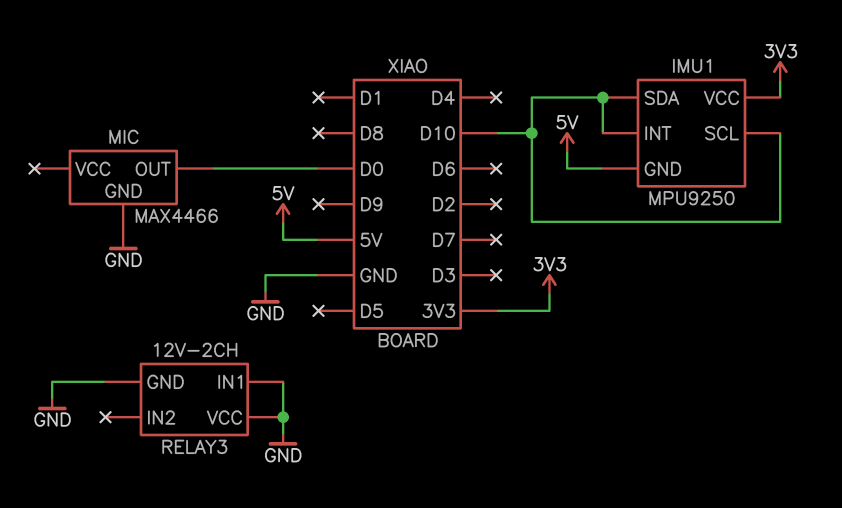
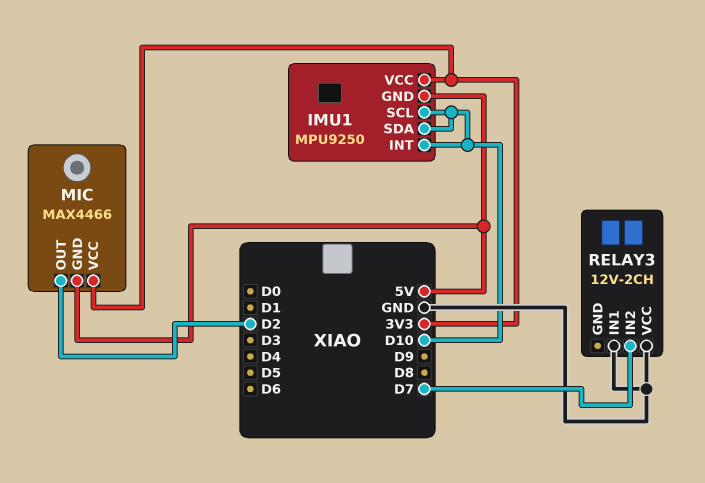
MIC pin GND: GND -> 5V
MIC pin OUT: D0 -> D2
MIC pin VCC: none -> 3V3
RELAY3 pin GND: GND -> none
RELAY3 pin IN2: none -> D7

